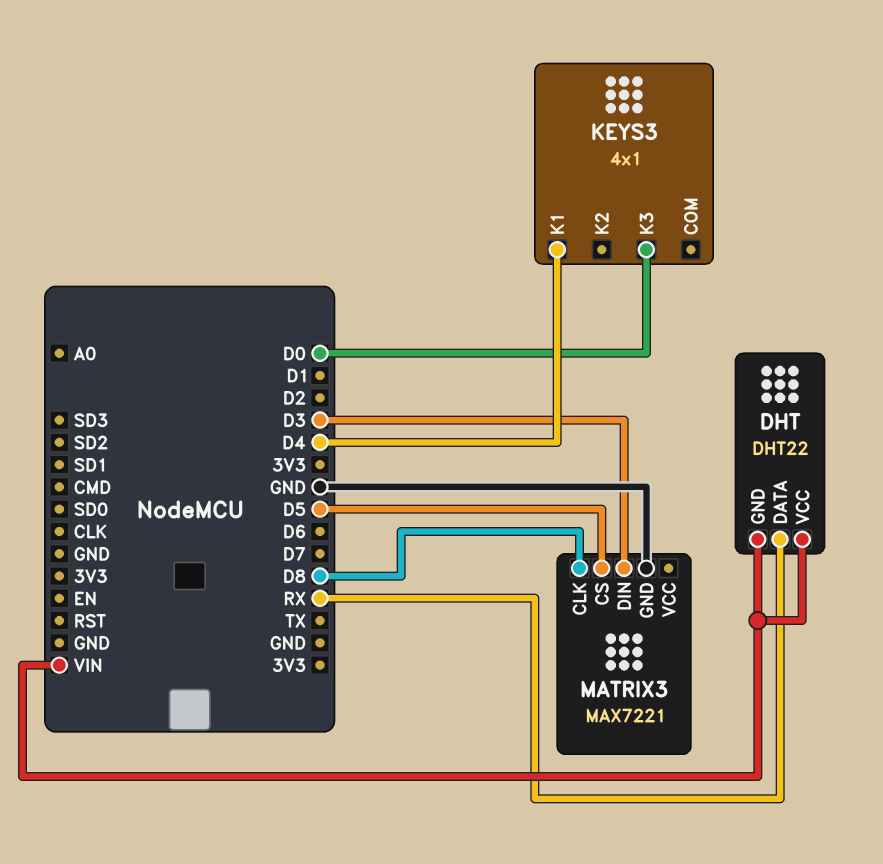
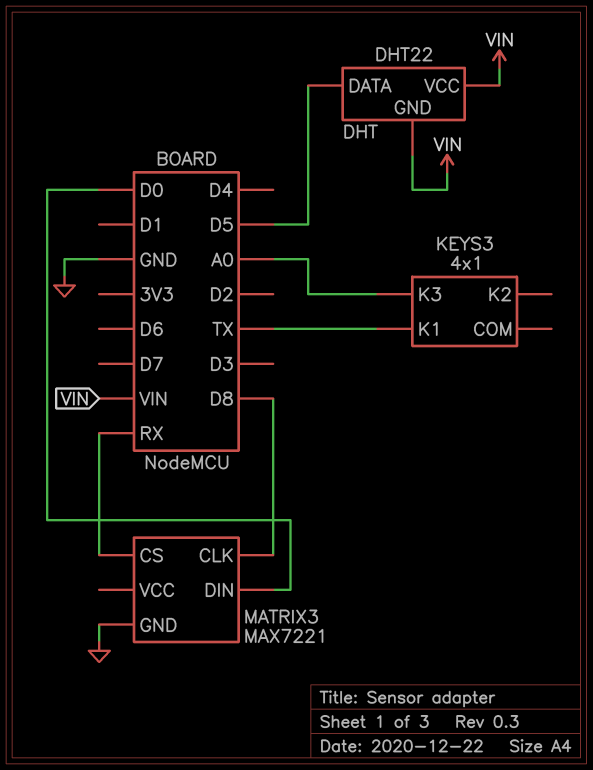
DHT pin DATA: RX -> D5
KEYS3 pin K1: D4 -> TX
KEYS3 pin K3: D0 -> A0
MATRIX3 pin CS: D5 -> RX
MATRIX3 pin DIN: D3 -> D0

